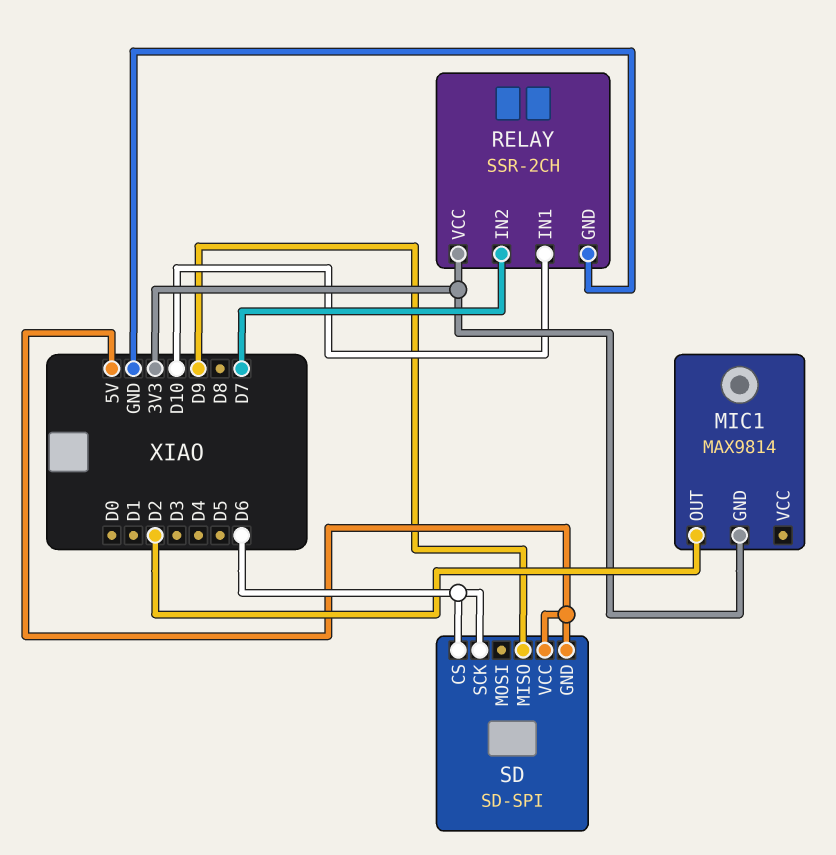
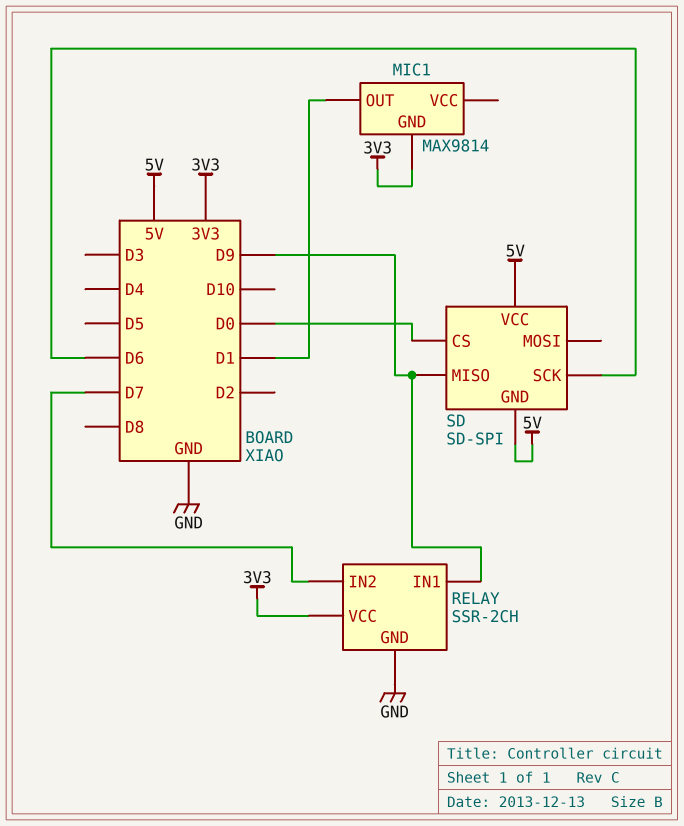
MIC1 pin OUT: D2 -> D1
RELAY pin IN1: D10 -> D9
SD pin CS: D6 -> D0

